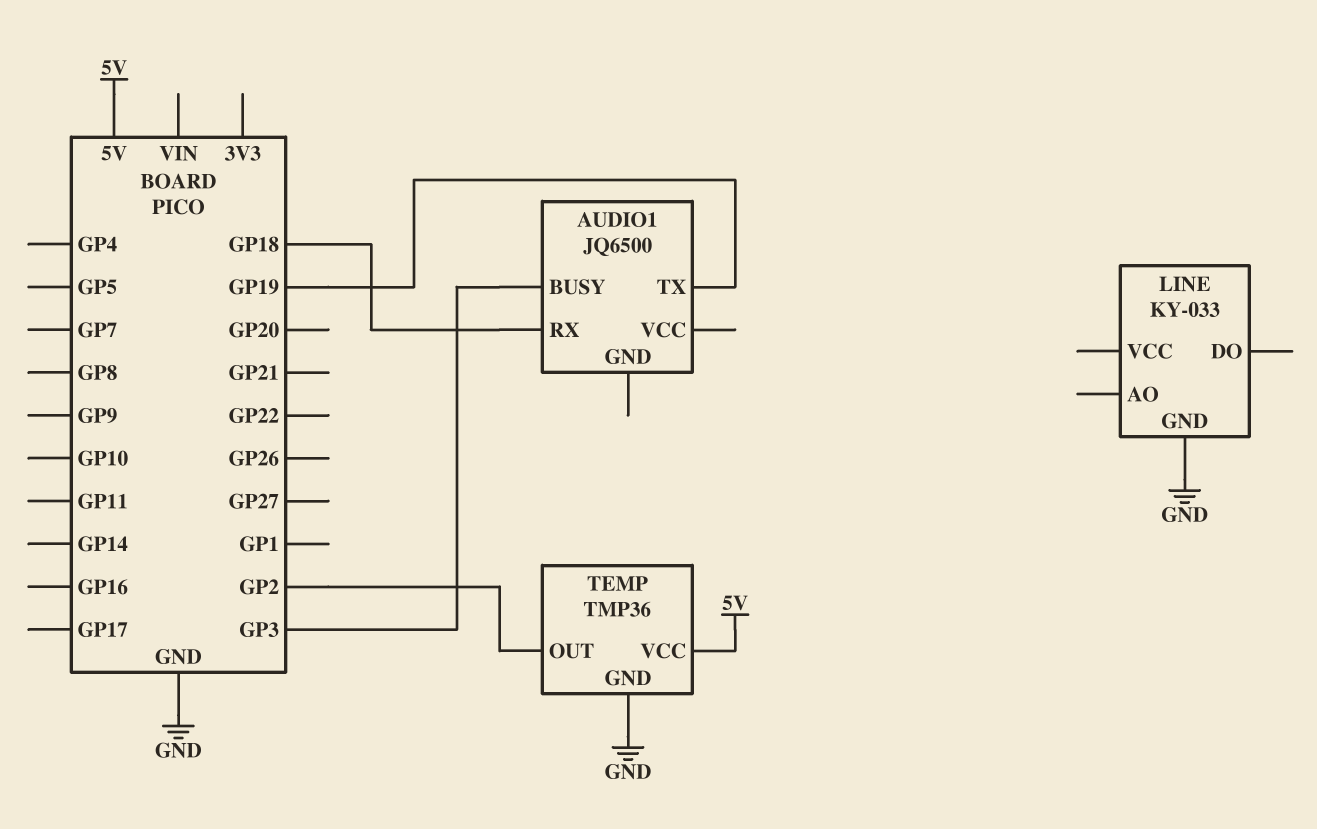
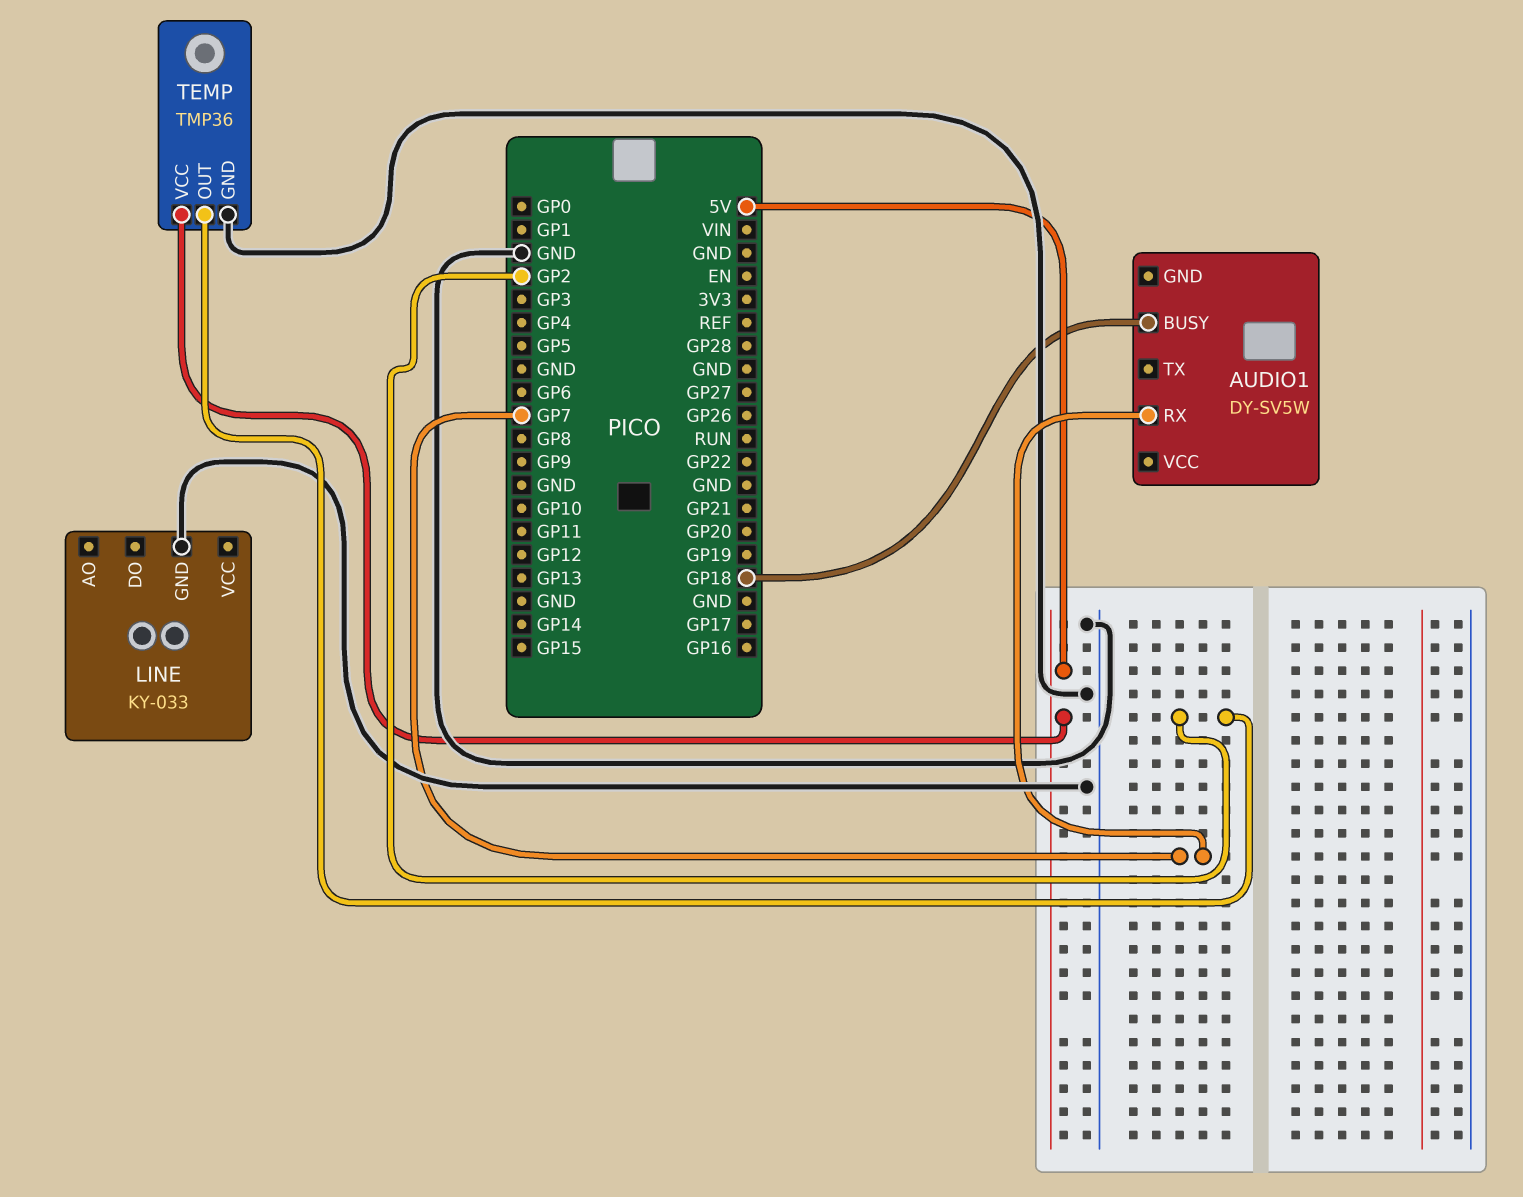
AUDIO1: JQ6500 -> DY-SV5W
AUDIO1 pin BUSY: GP3 -> GP18
AUDIO1 pin RX: GP18 -> GP7
AUDIO1 pin TX: GP19 -> none

